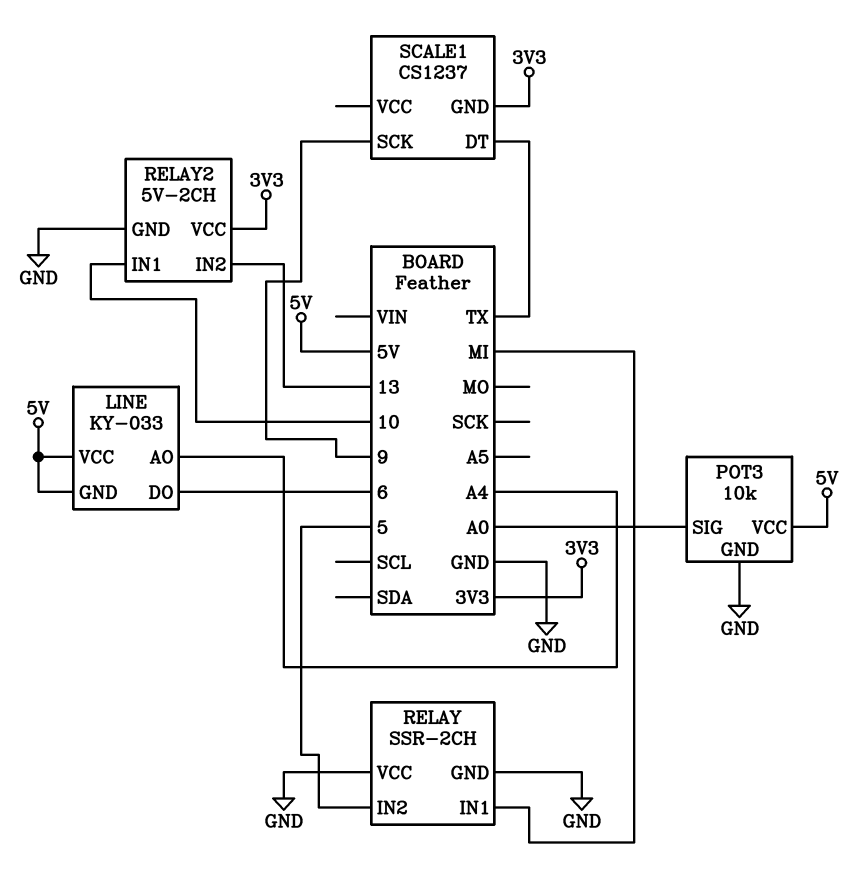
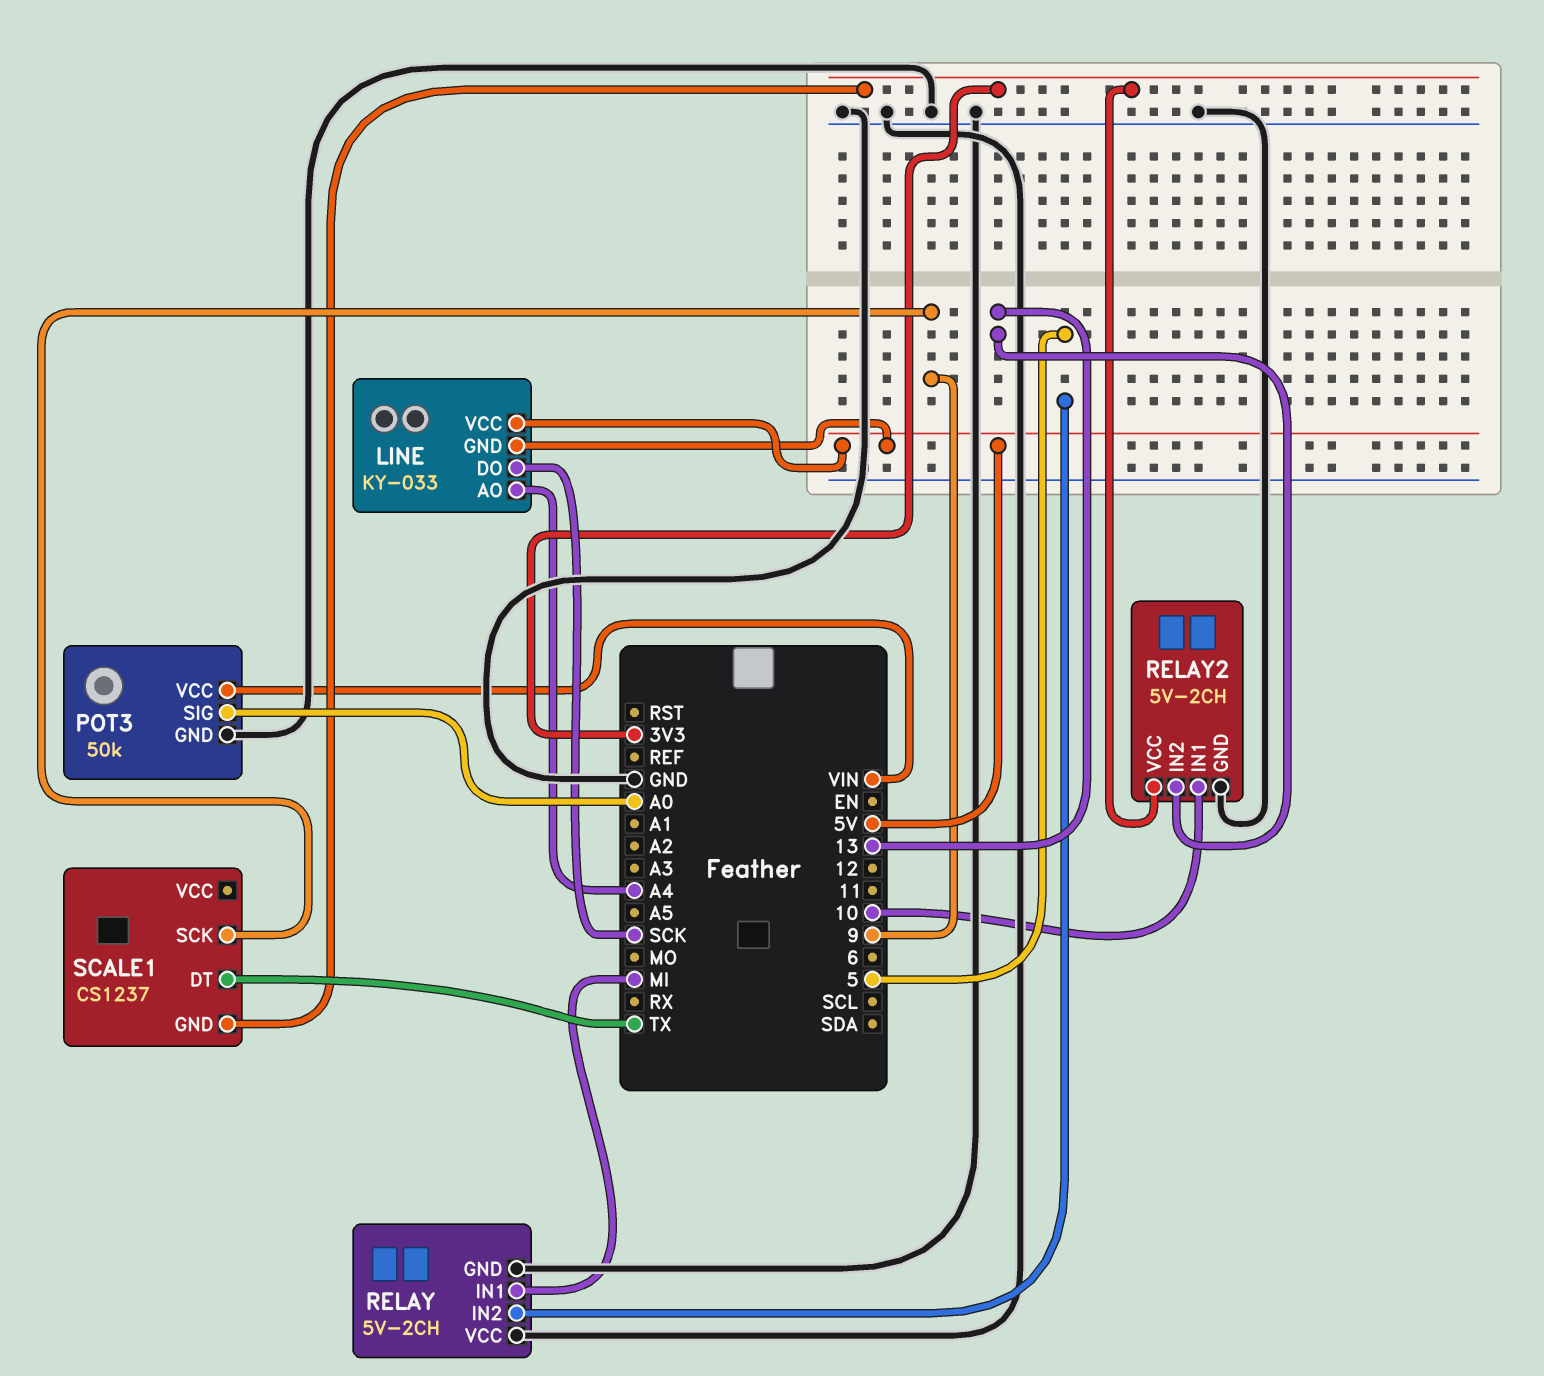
LINE pin DO: 6 -> SCK
POT3: 10k -> 50k
POT3 pin VCC: 5V -> VIN
RELAY: SSR-2CH -> 5V-2CH

